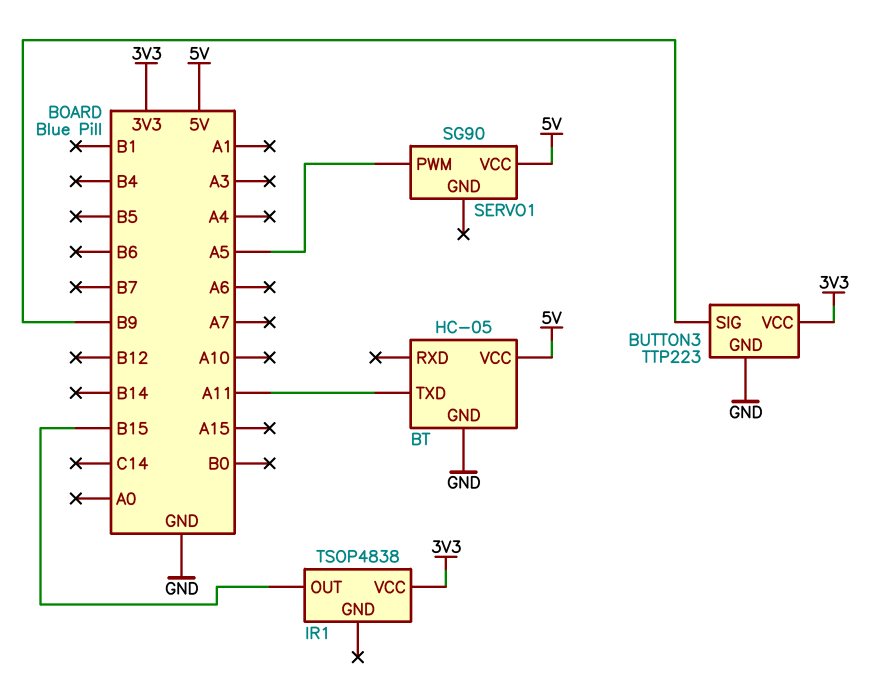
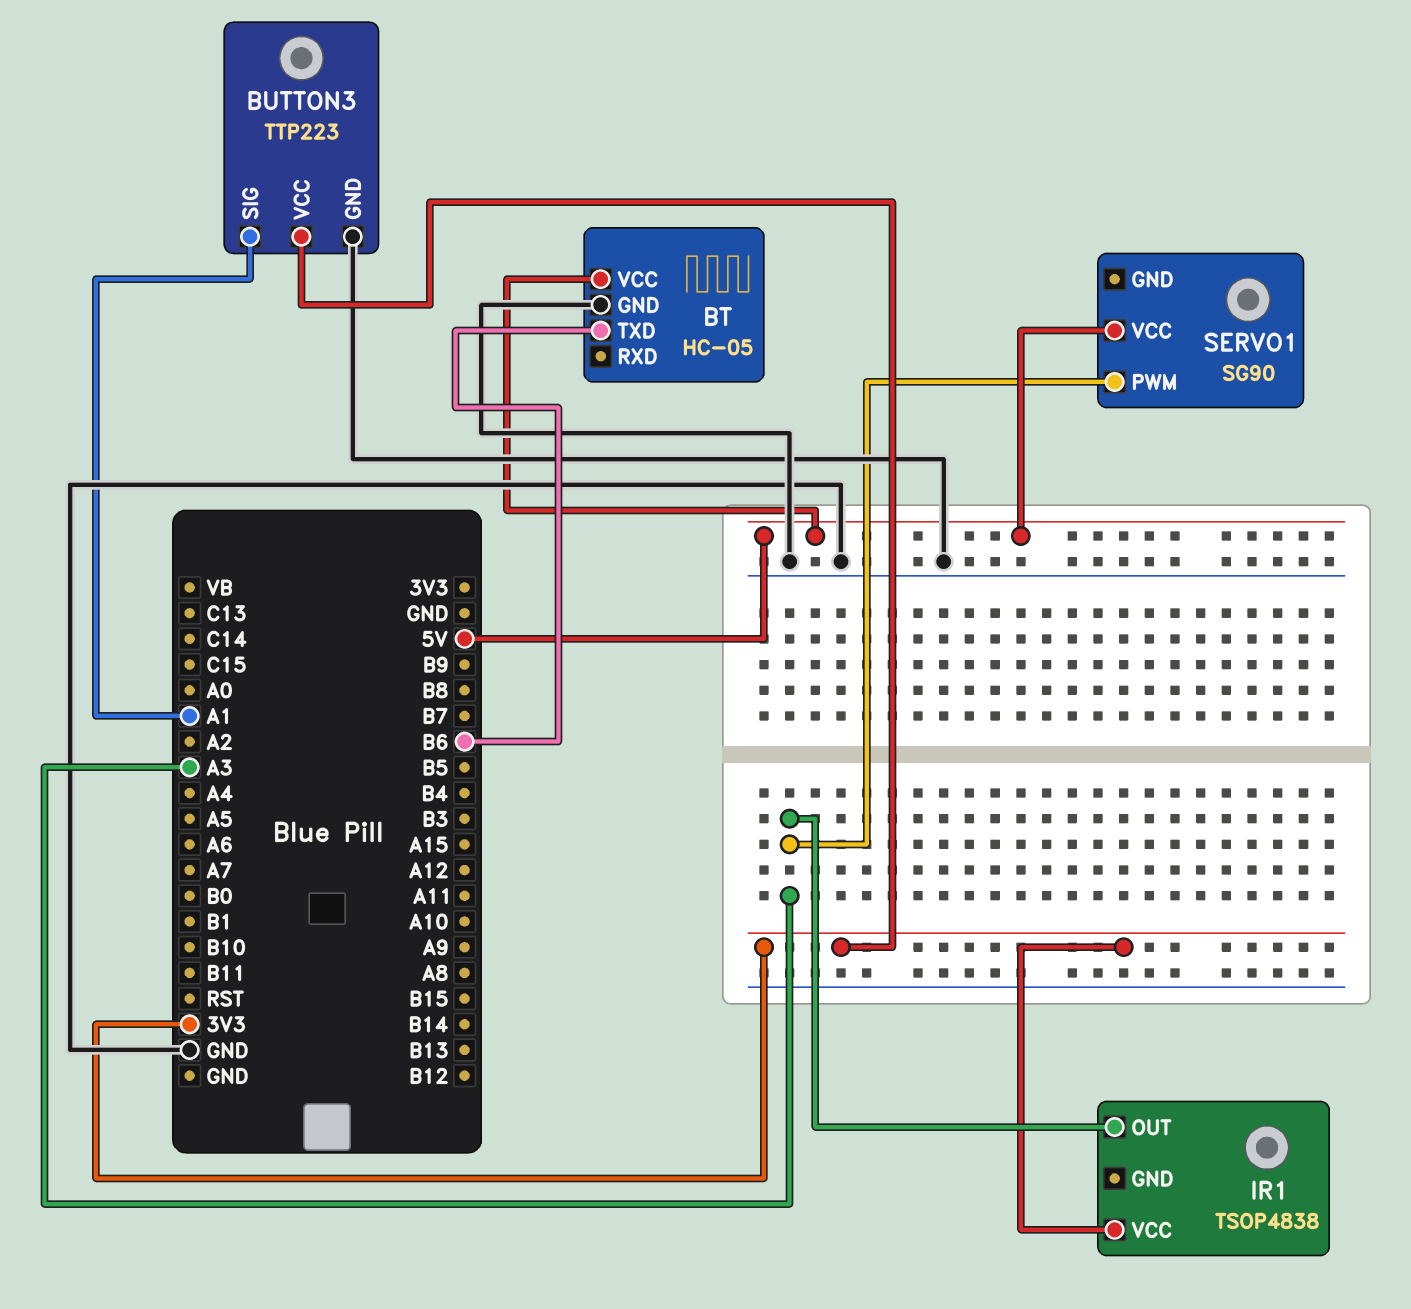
BT pin TXD: A11 -> B6
BUTTON3 pin SIG: B9 -> A1
IR1 pin OUT: B15 -> A3
SERVO1 pin PWM: A5 -> A3

